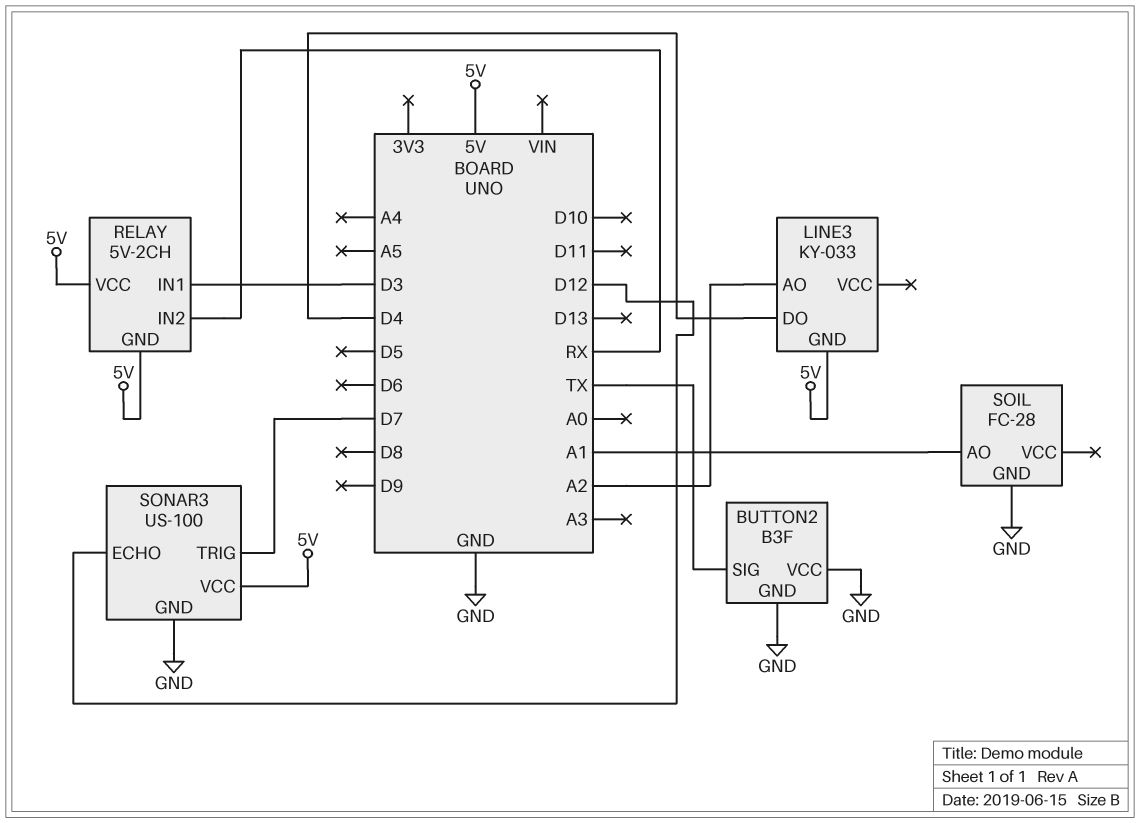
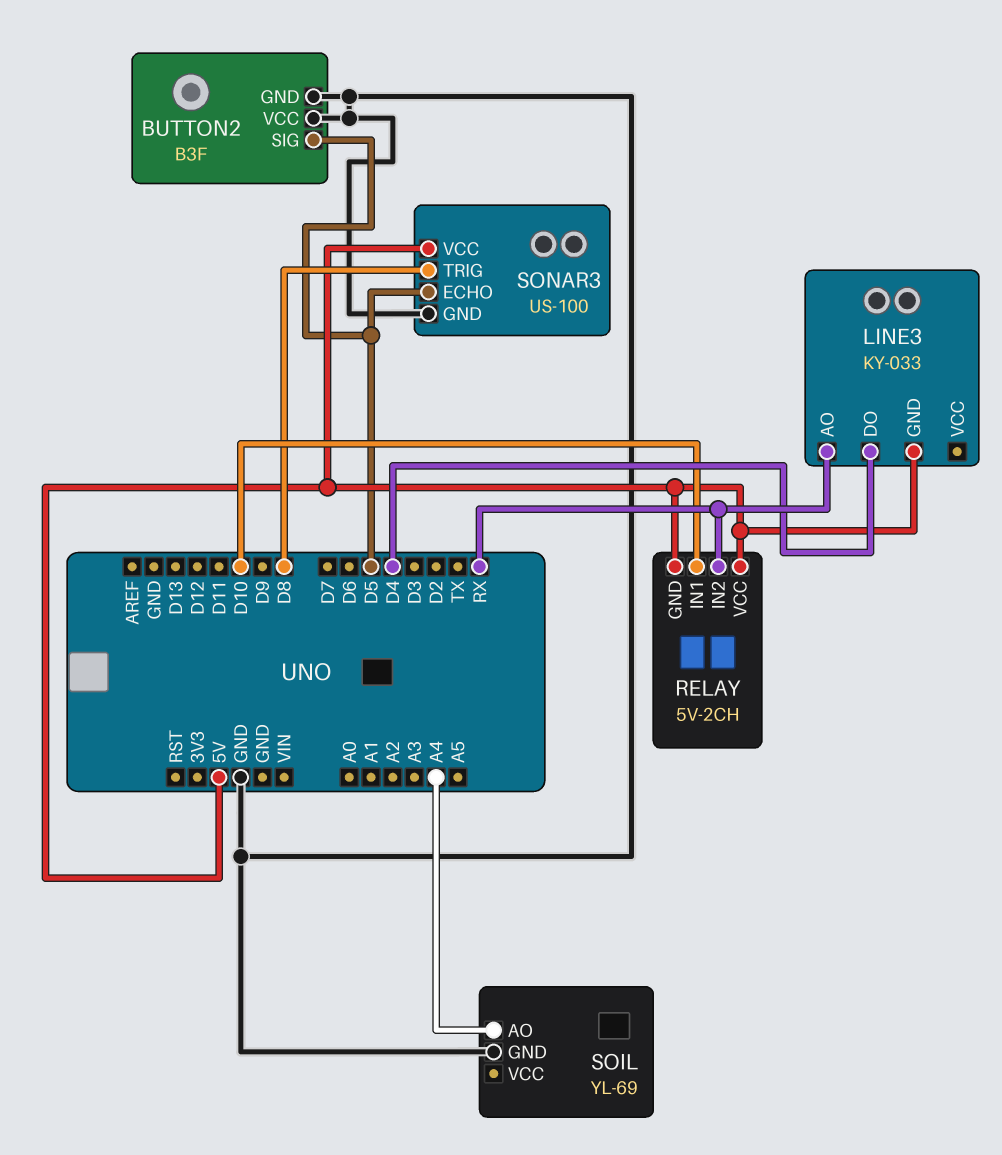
BUTTON2 pin SIG: TX -> D5
LINE3 pin AO: A2 -> RX
RELAY pin IN1: D3 -> D10
SOIL: FC-28 -> YL-69
SOIL pin AO: A1 -> A4
SONAR3 pin ECHO: D12 -> D5
SONAR3 pin TRIG: D7 -> D8

